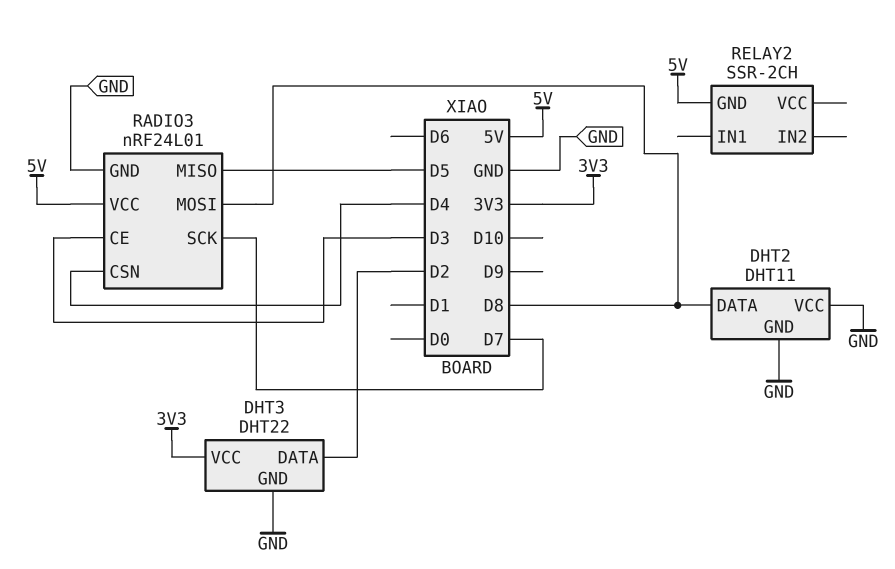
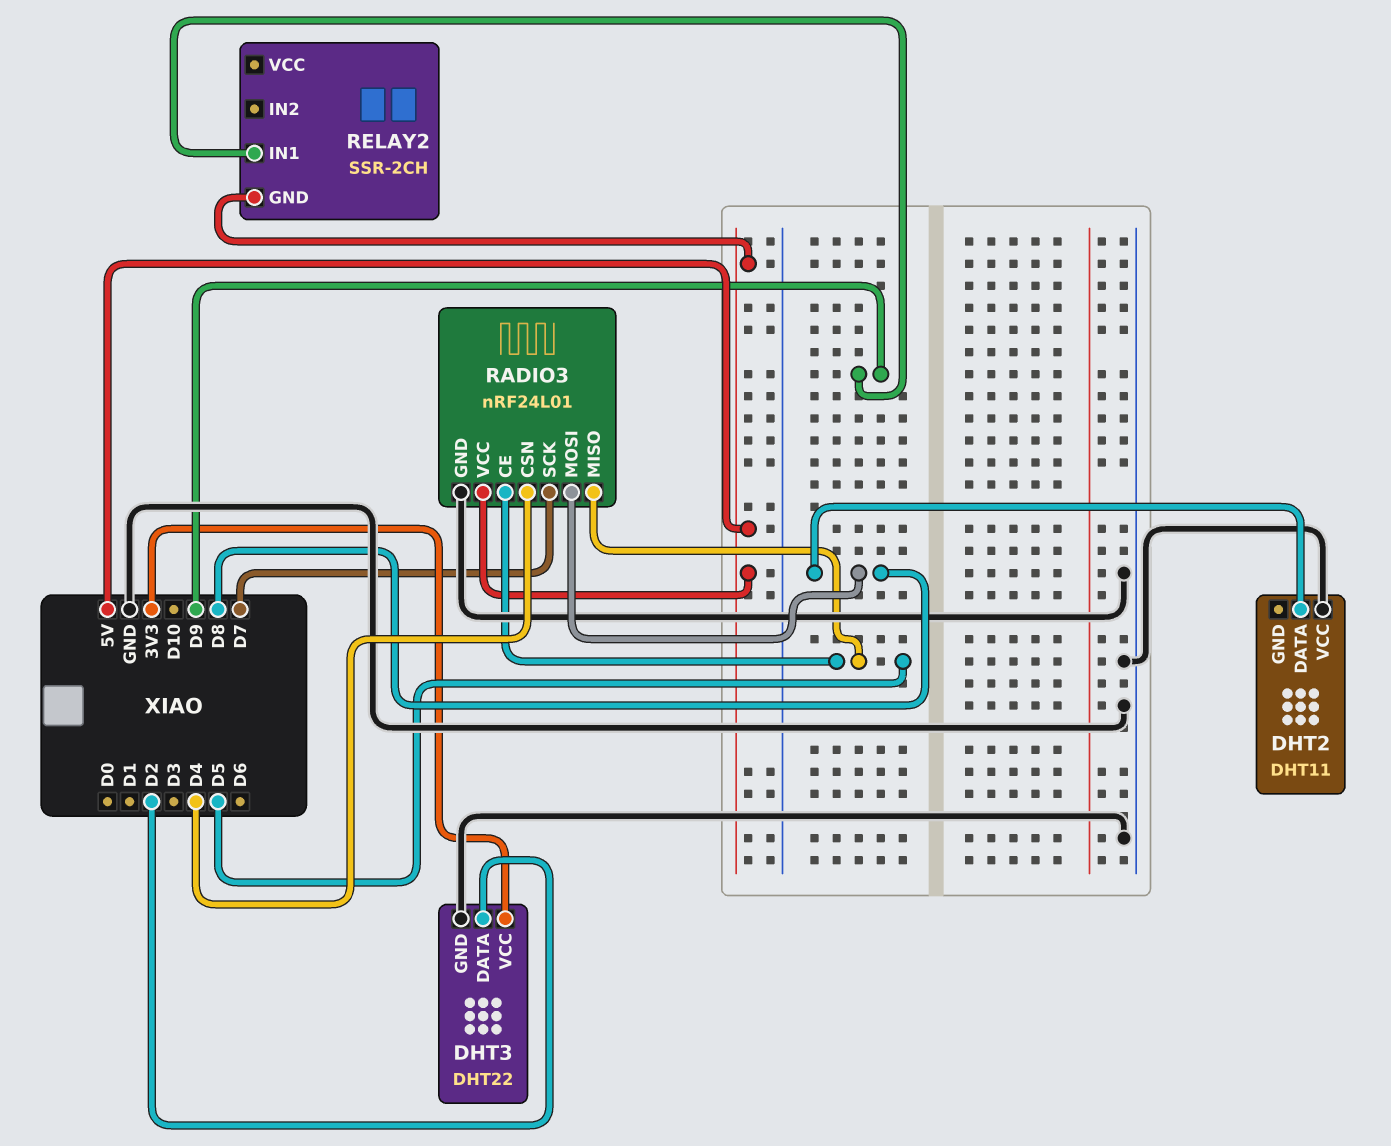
DHT2 pin GND: GND -> none
RADIO3 pin CE: D3 -> D5
RELAY2 pin IN1: none -> D9

